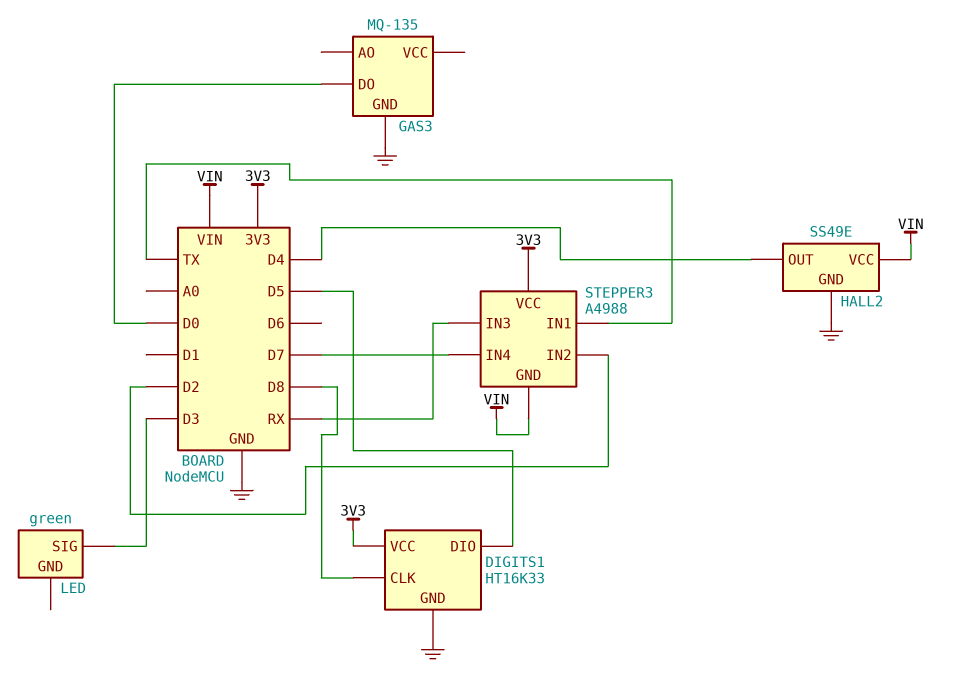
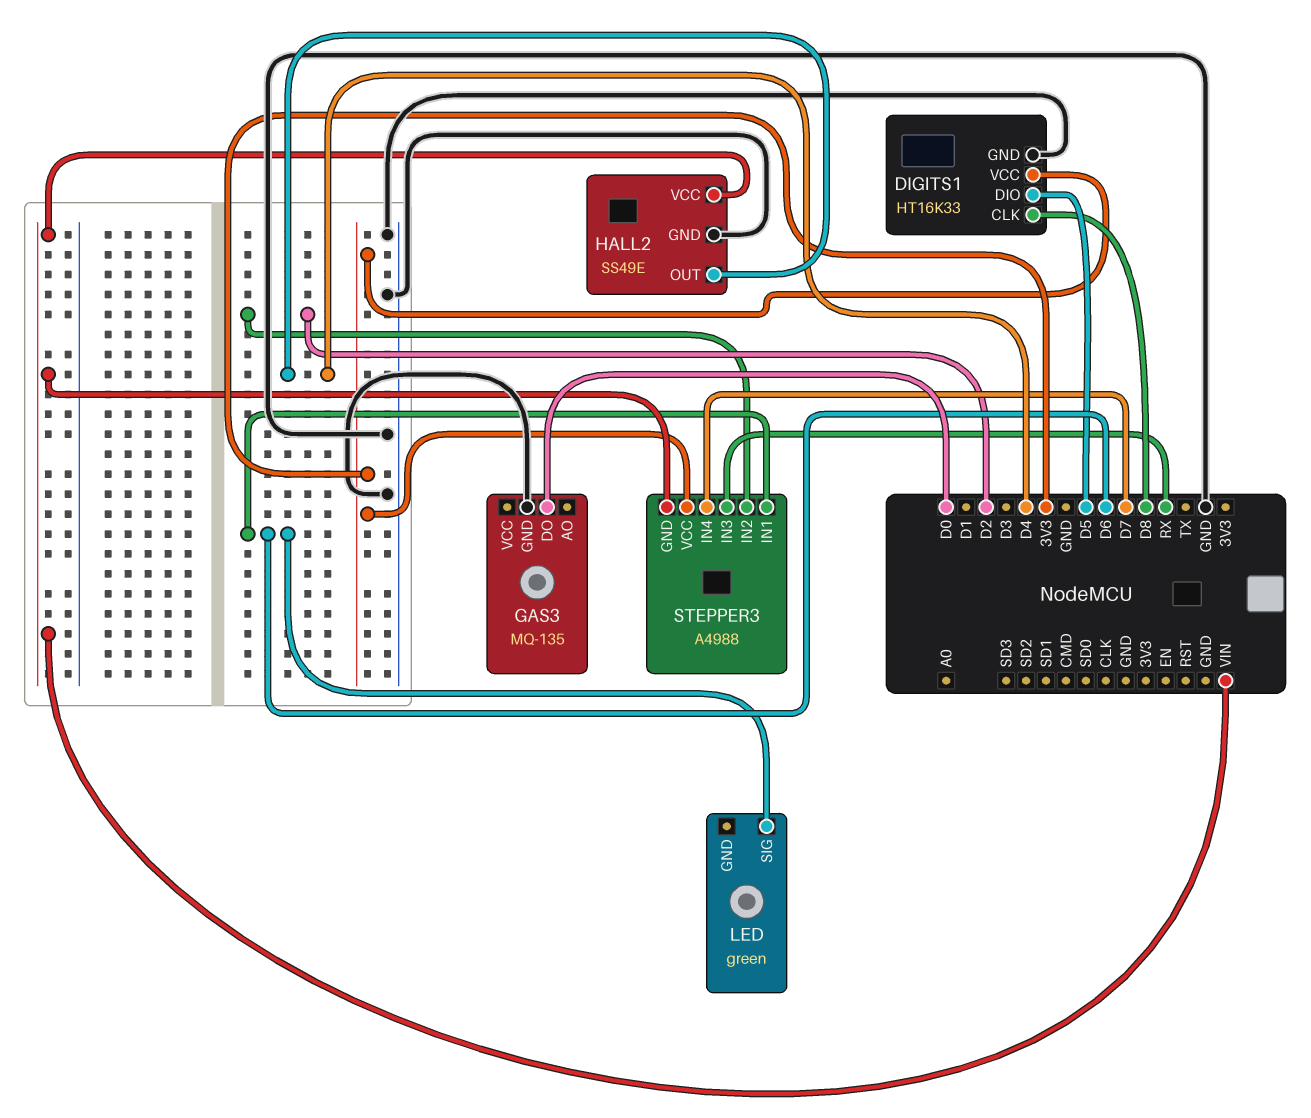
LED pin SIG: D3 -> D6
STEPPER3 pin IN1: TX -> D6

